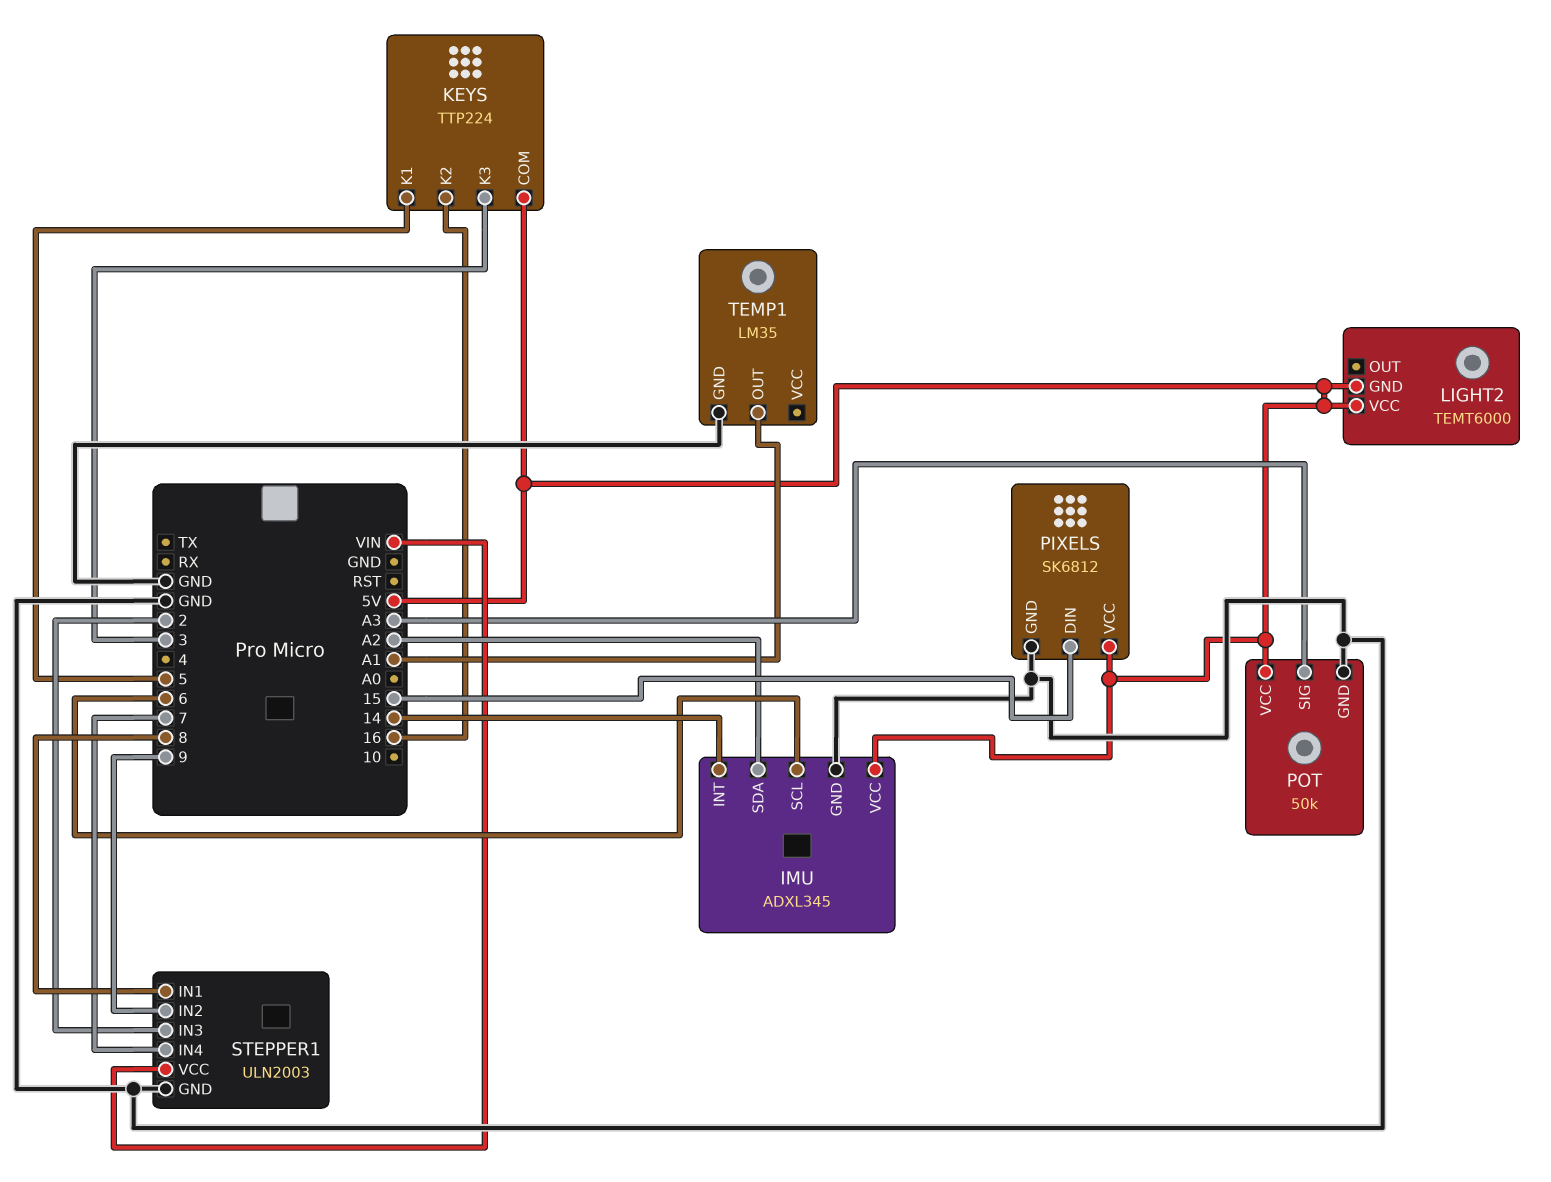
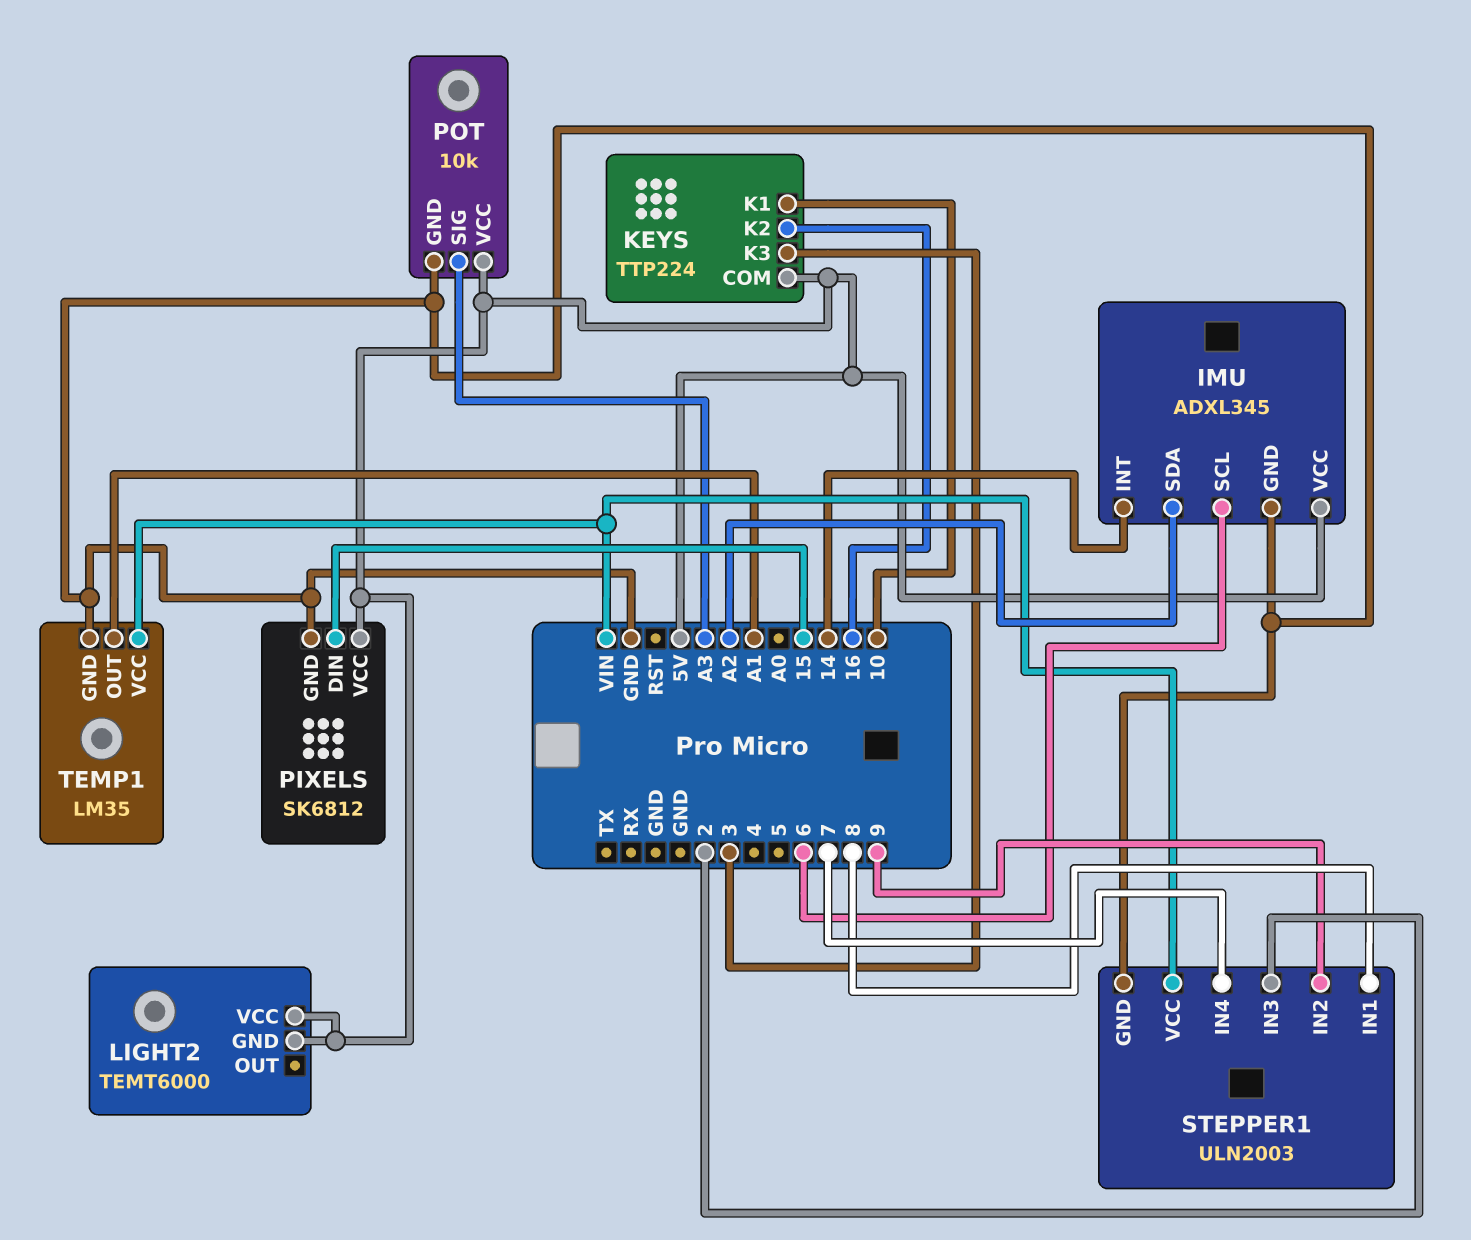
KEYS pin K1: 5 -> 10
POT: 50k -> 10k
TEMP1 pin VCC: none -> VIN

